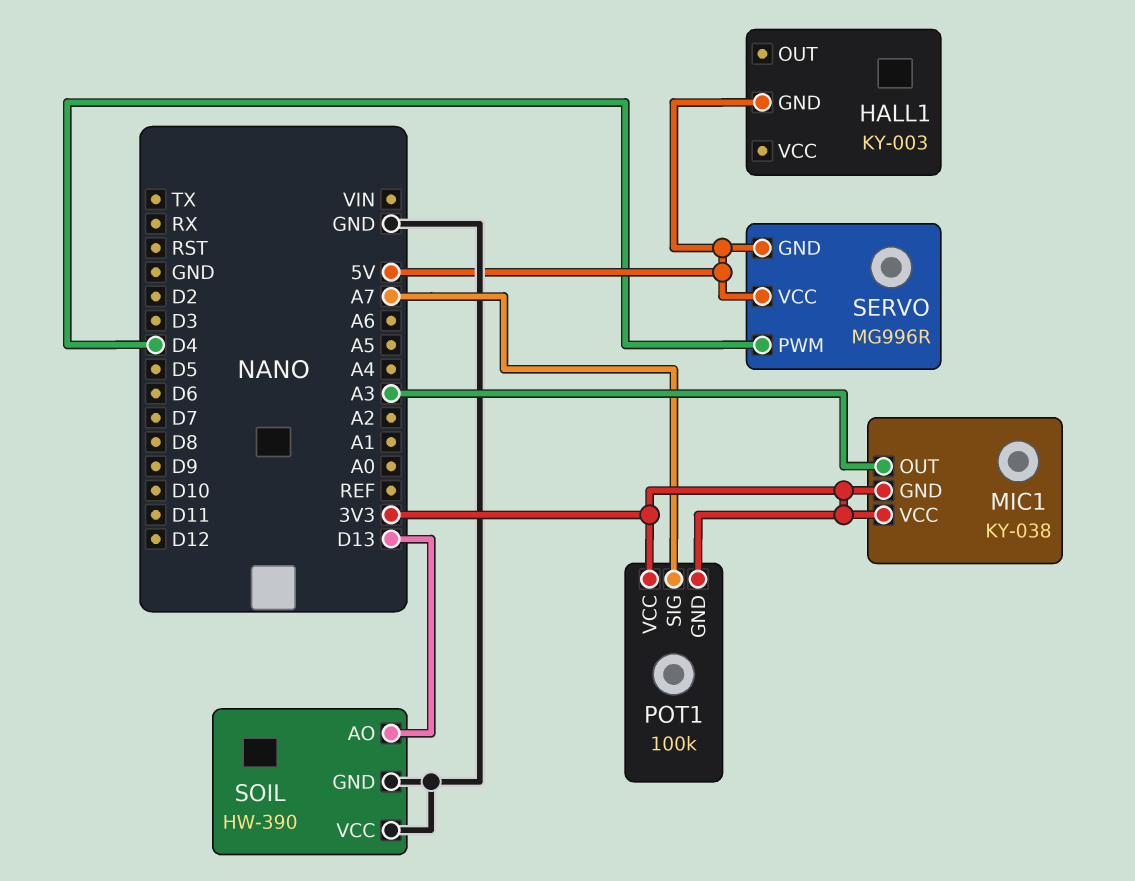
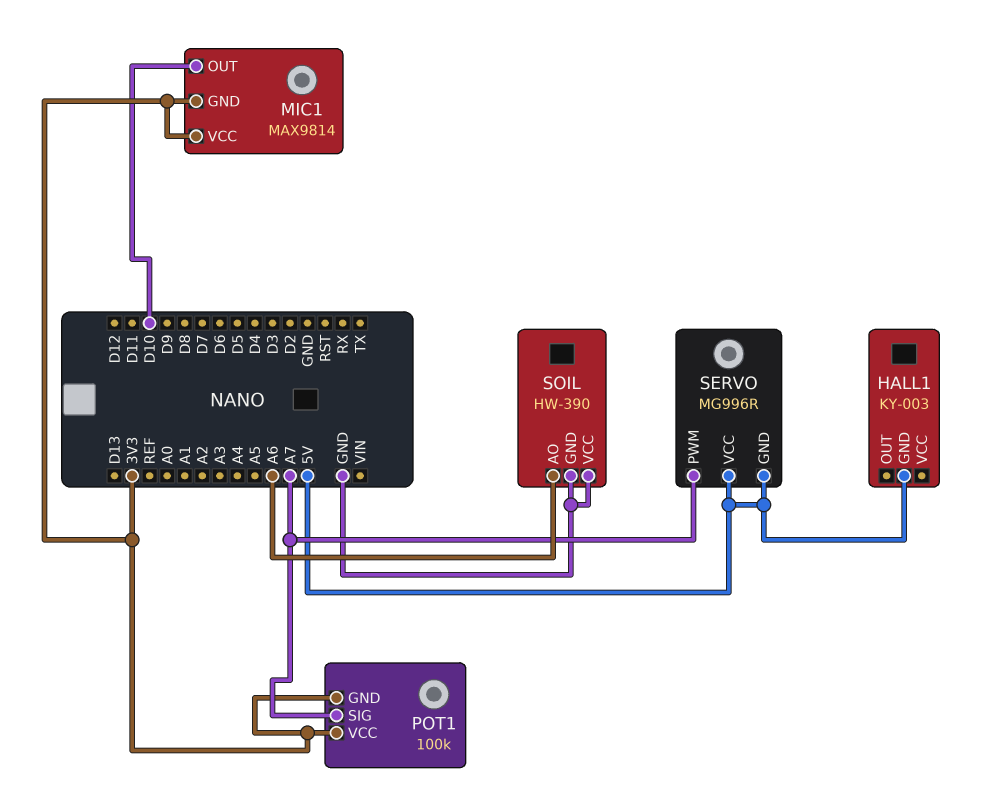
MIC1: KY-038 -> MAX9814
MIC1 pin OUT: A3 -> D10
SERVO pin PWM: D4 -> A7
SOIL pin AO: D13 -> A6

